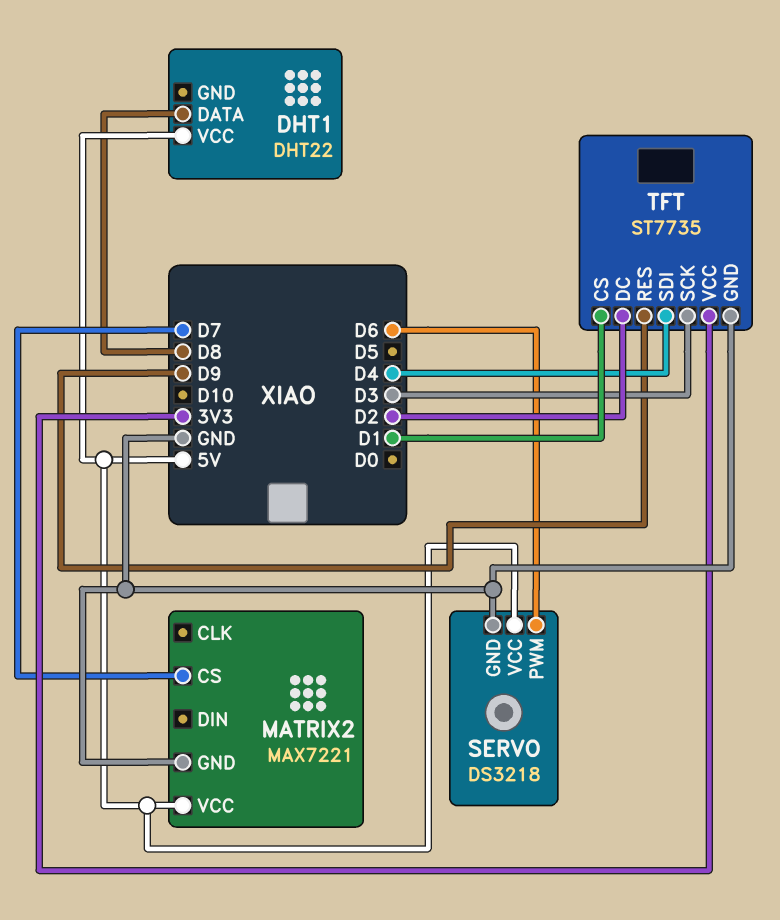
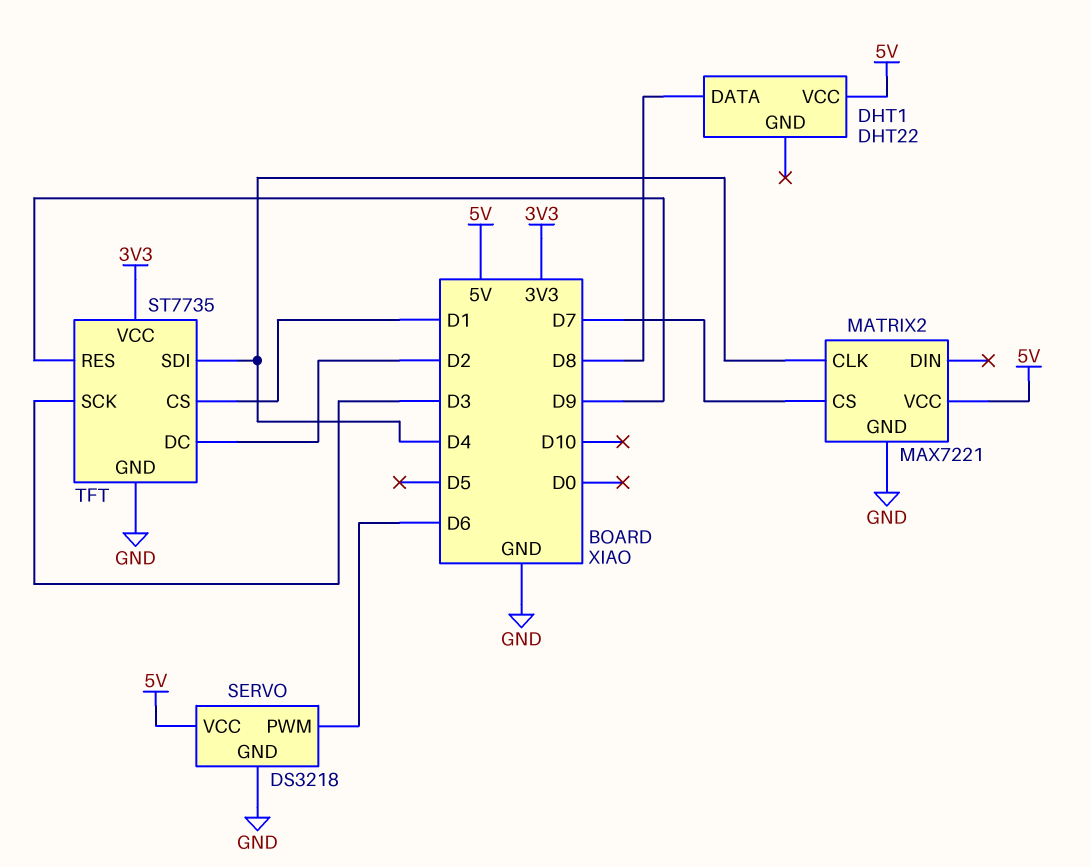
MATRIX2 pin CLK: none -> D4

